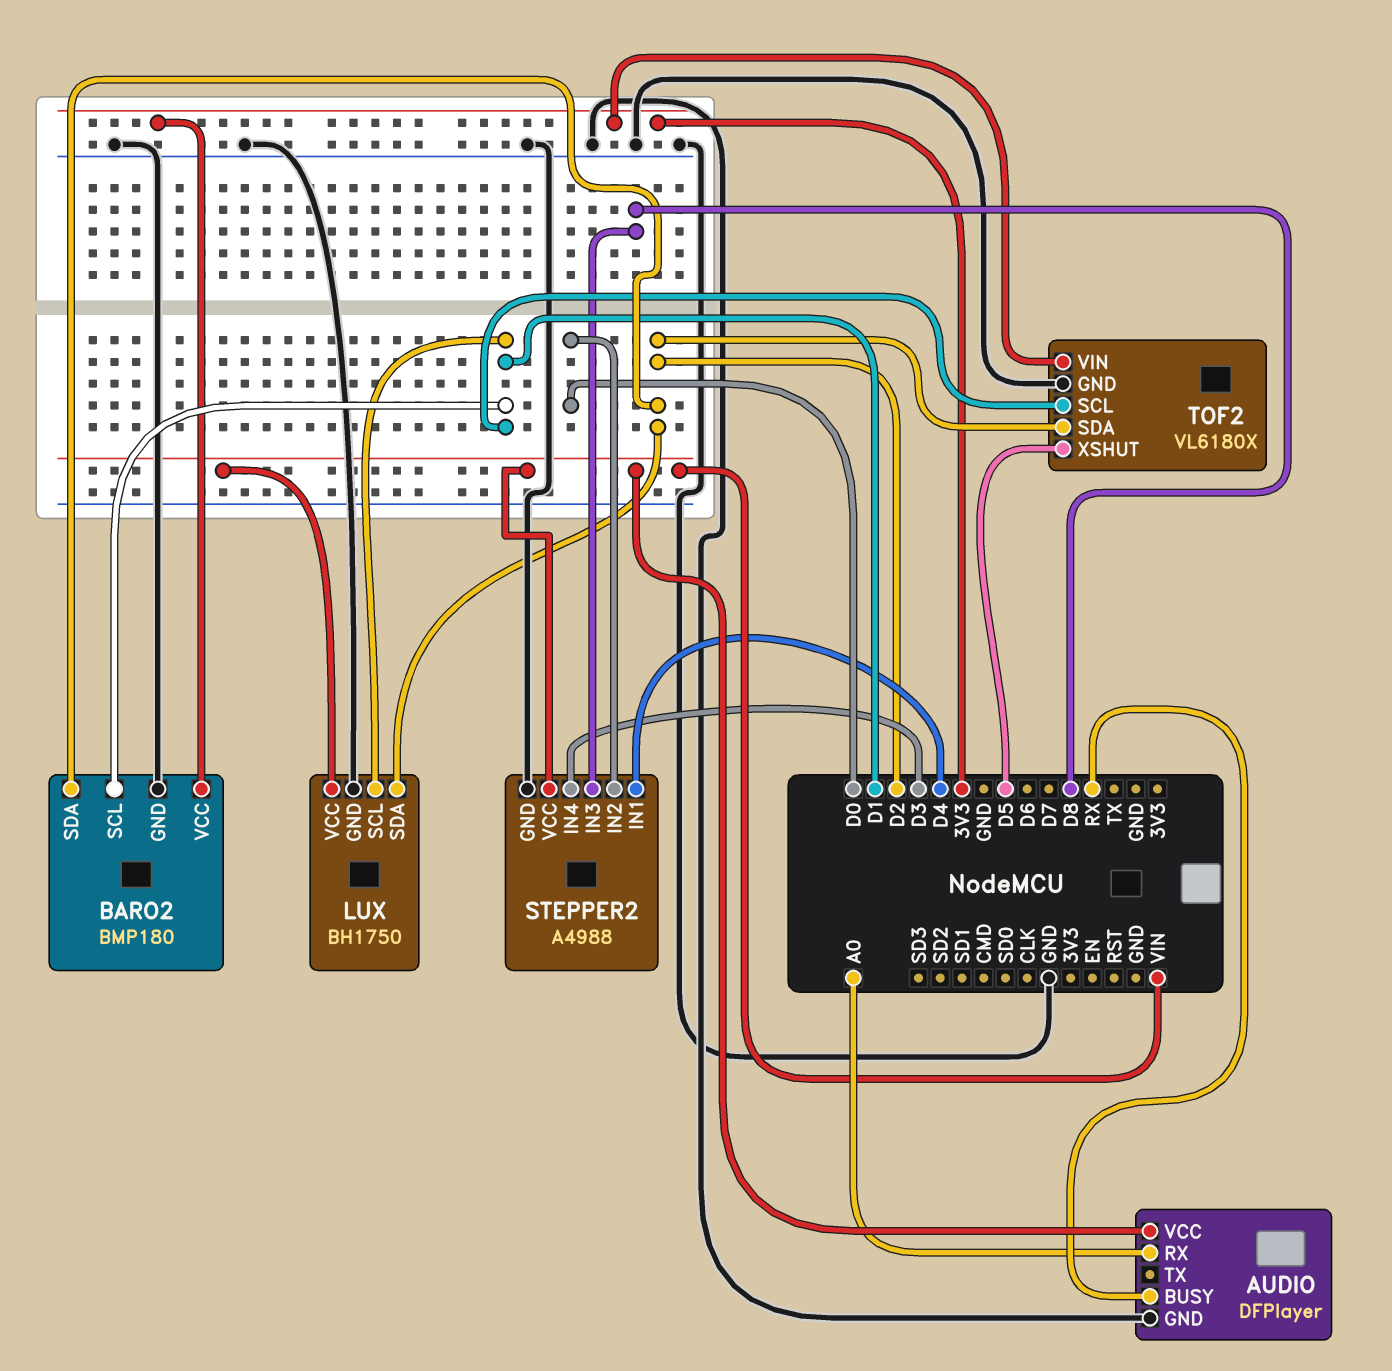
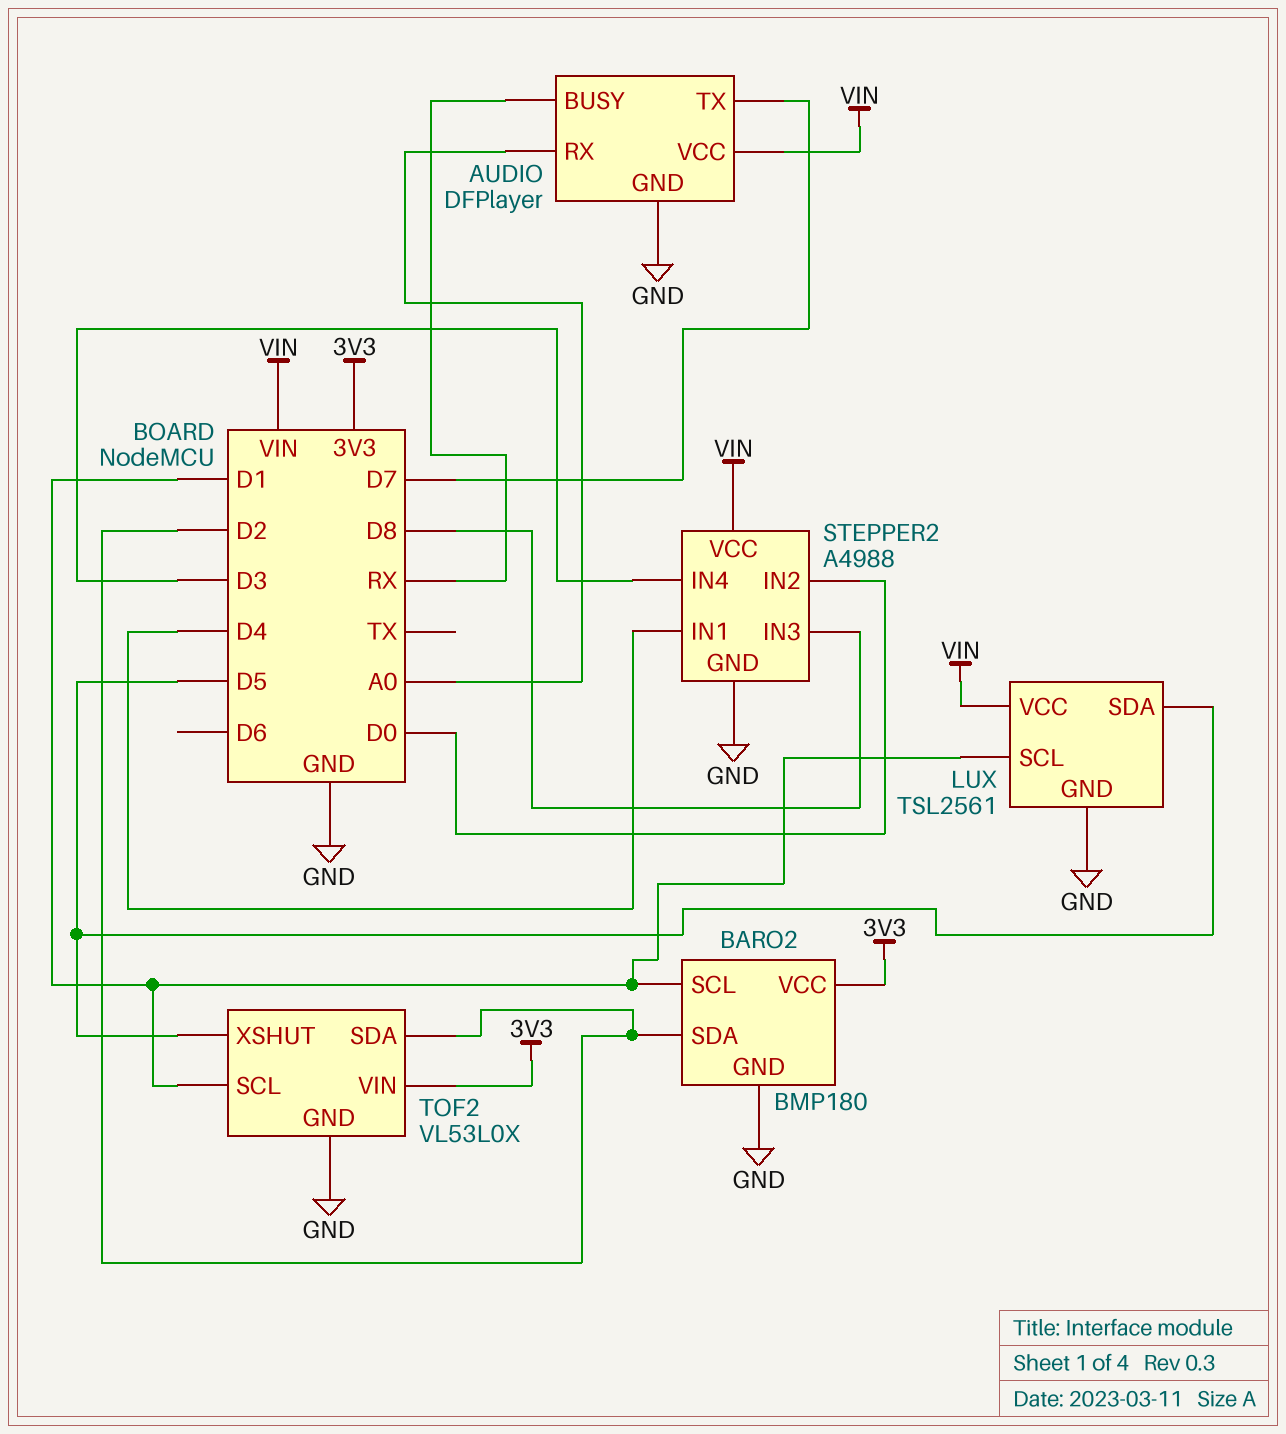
AUDIO pin TX: none -> D7
LUX: BH1750 -> TSL2561
LUX pin SDA: D2 -> D5
TOF2: VL6180X -> VL53L0X

